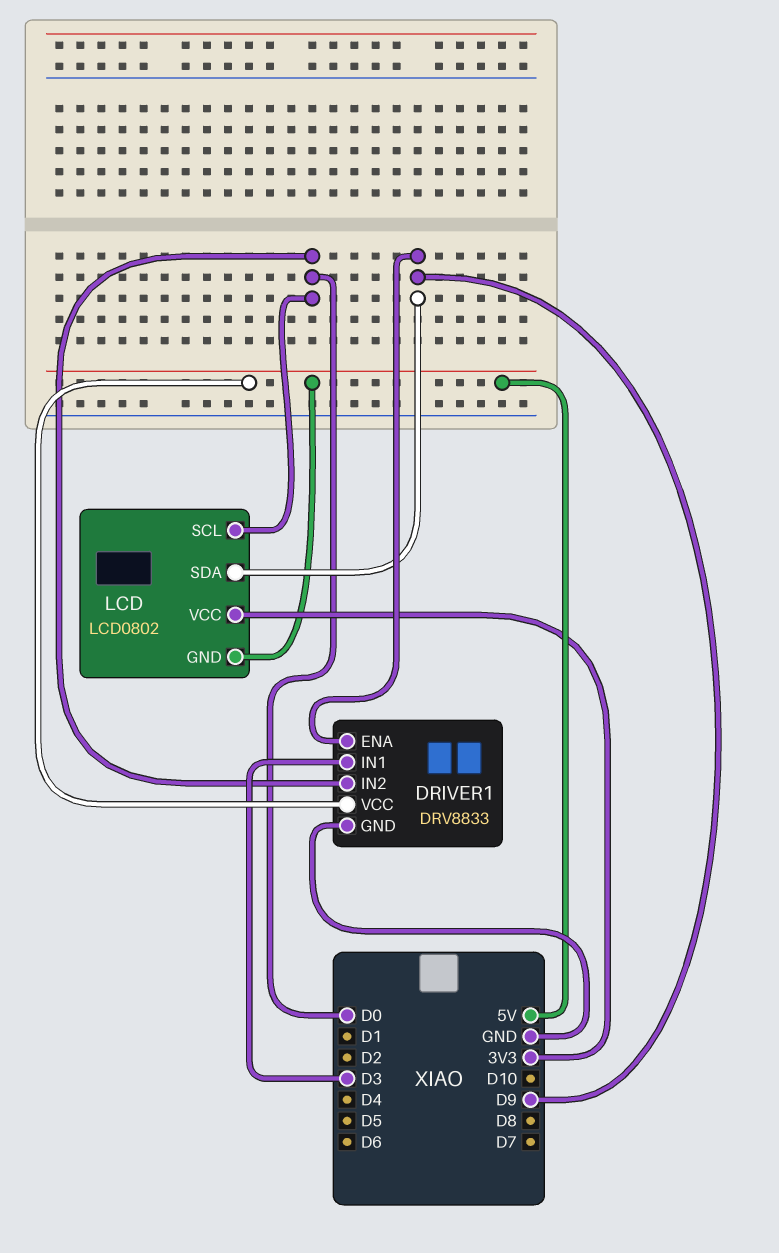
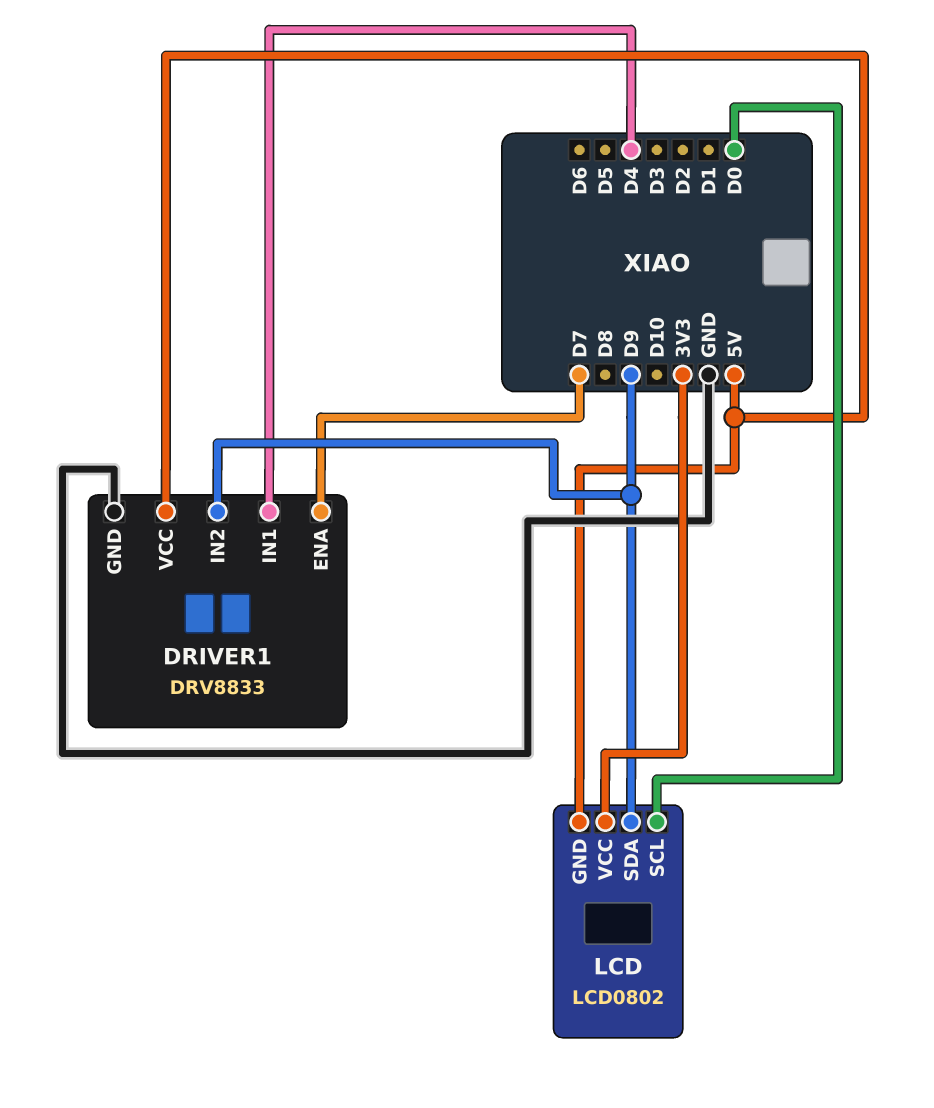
DRIVER1 pin ENA: D9 -> D7
DRIVER1 pin IN1: D3 -> D4
DRIVER1 pin IN2: D0 -> D9

